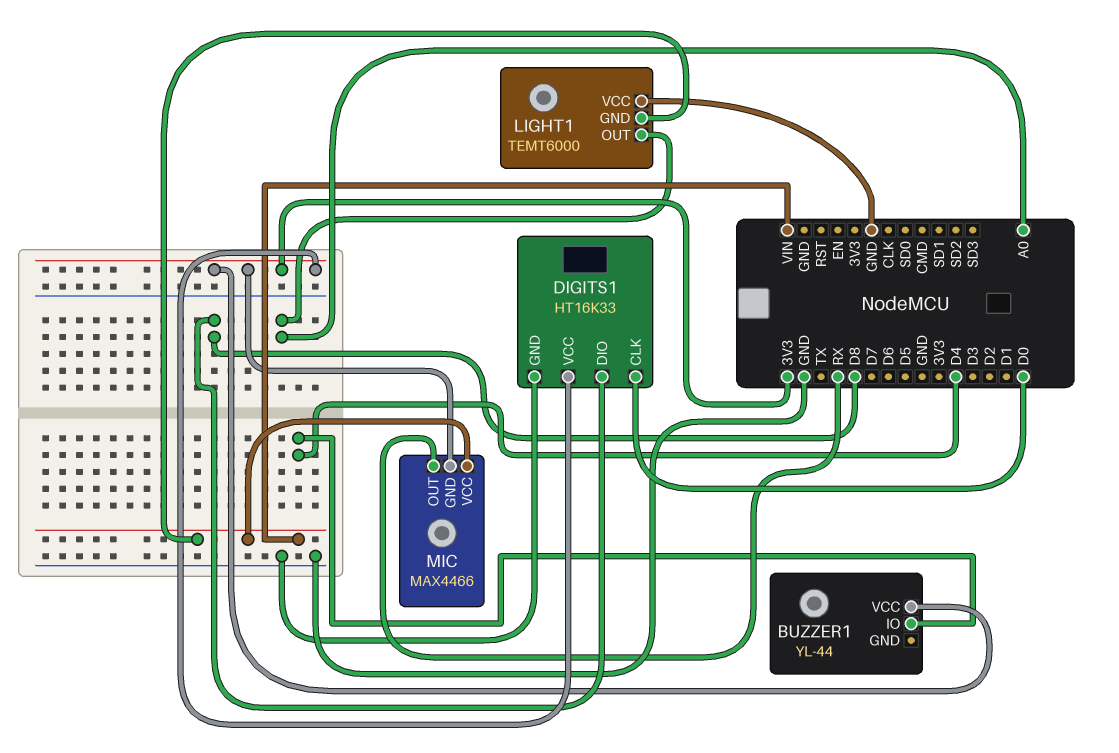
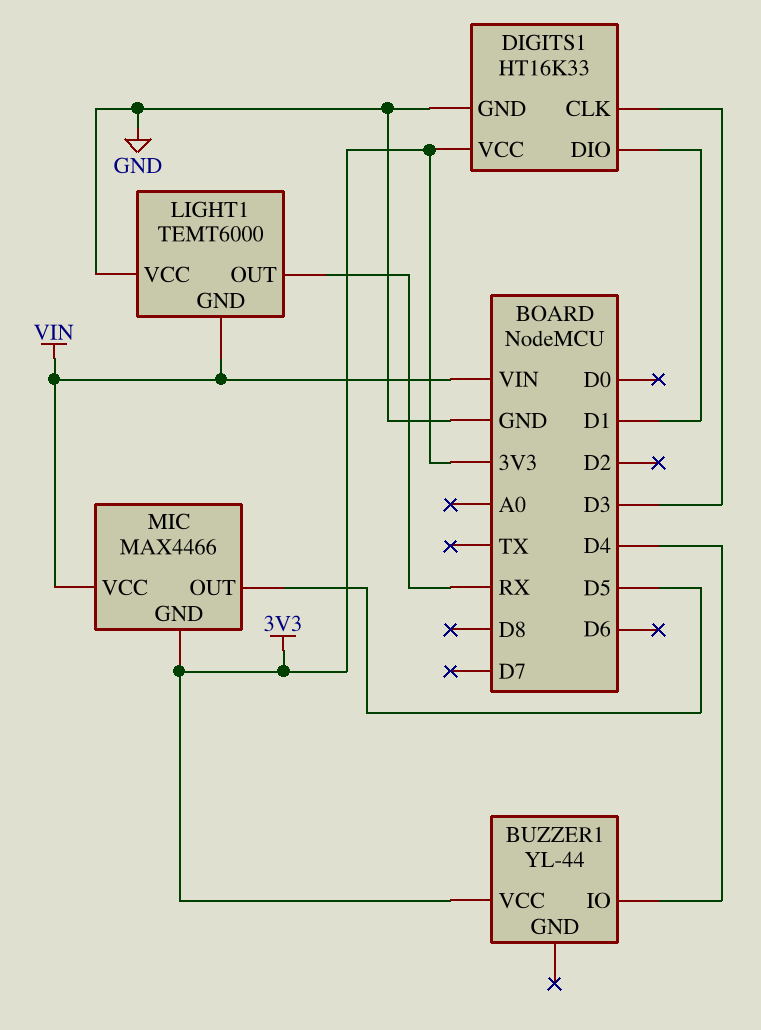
DIGITS1 pin CLK: D0 -> D3
DIGITS1 pin DIO: D8 -> D1
LIGHT1 pin OUT: A0 -> RX
MIC pin OUT: RX -> D5

